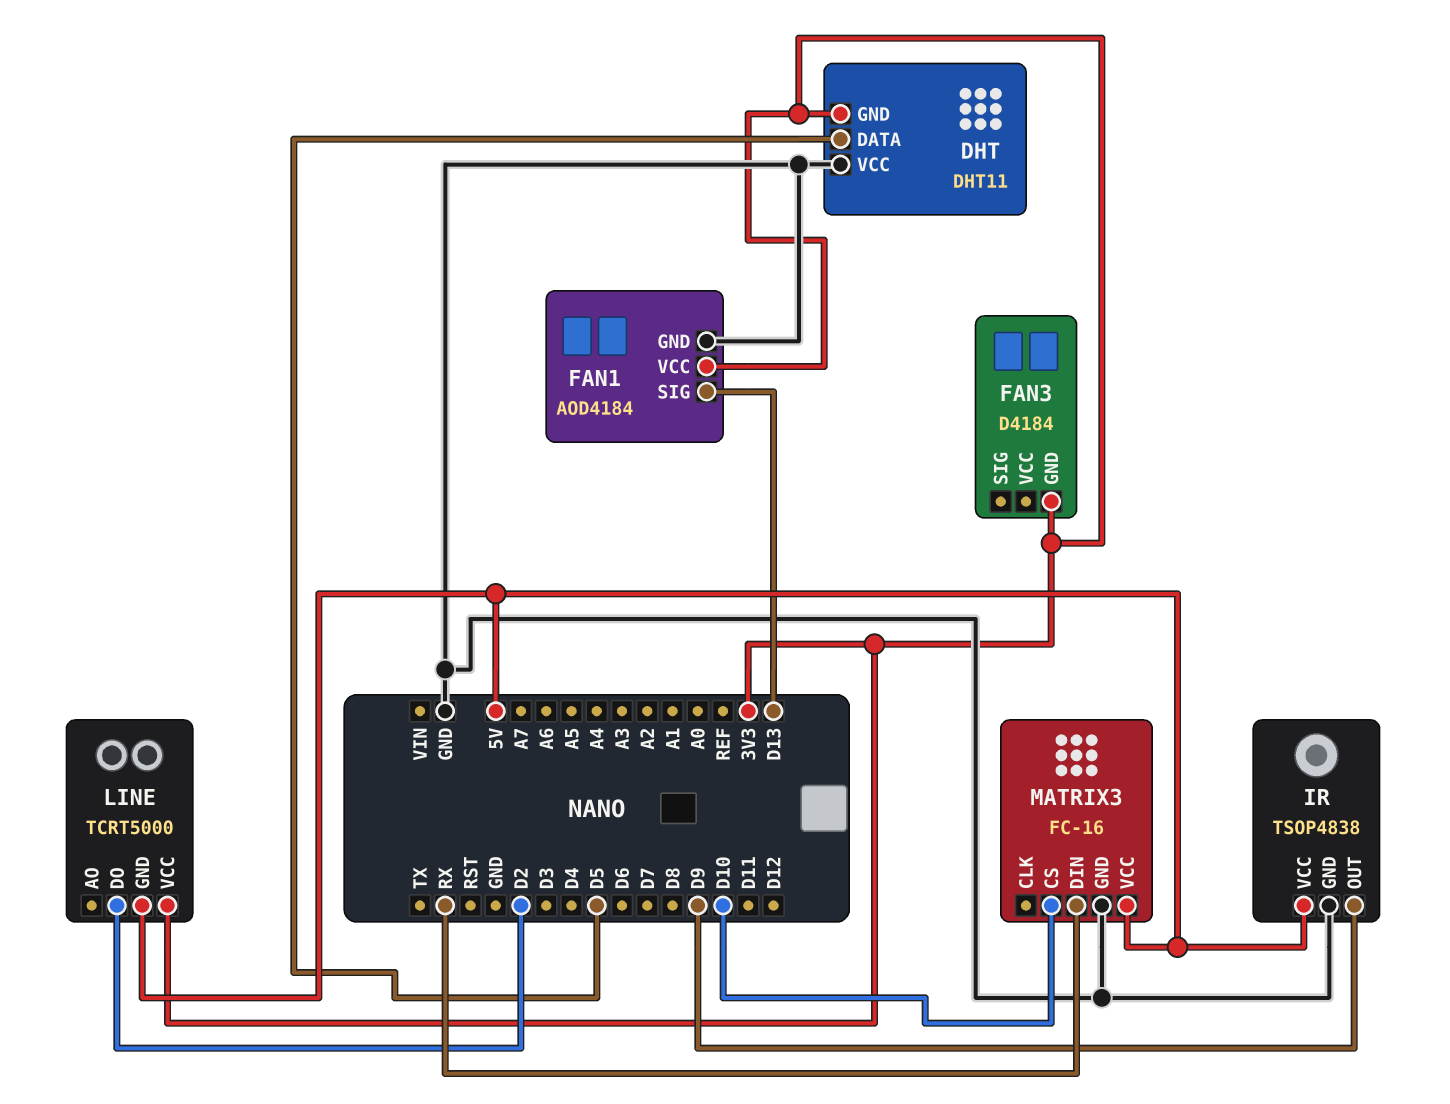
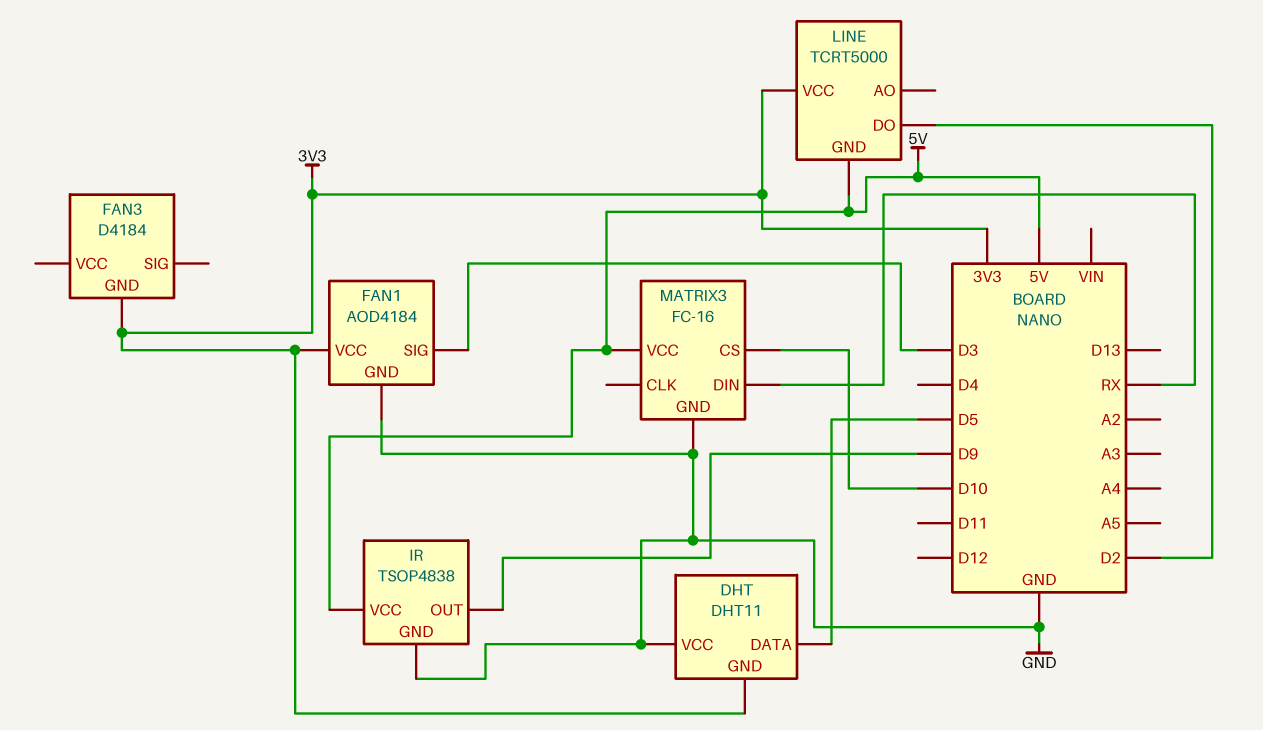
FAN1 pin SIG: D13 -> D3

